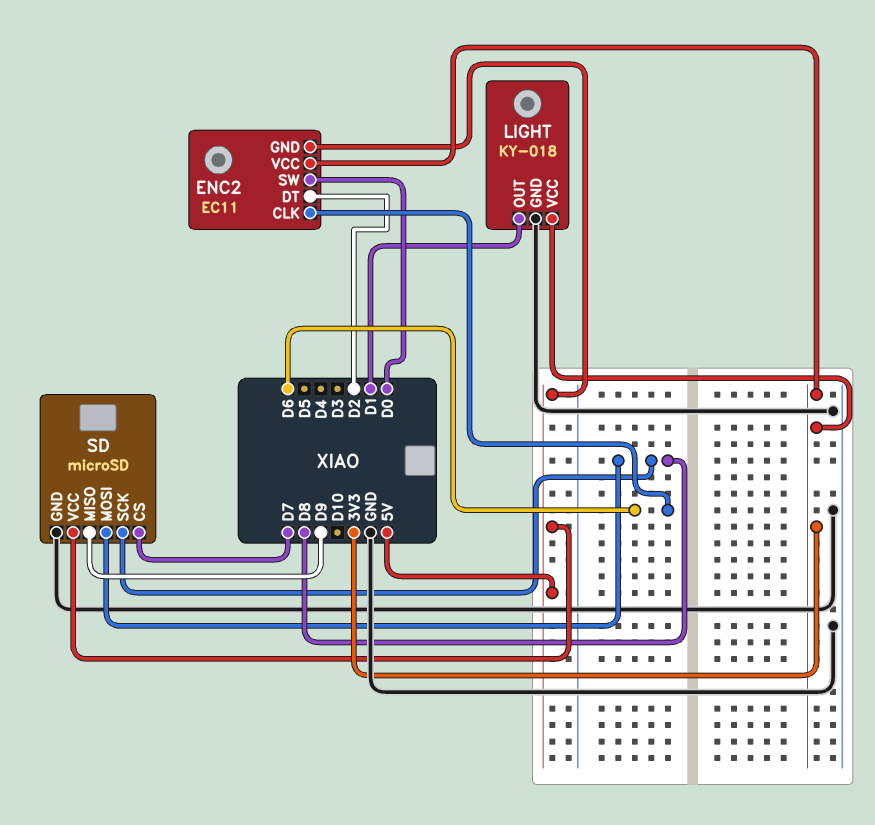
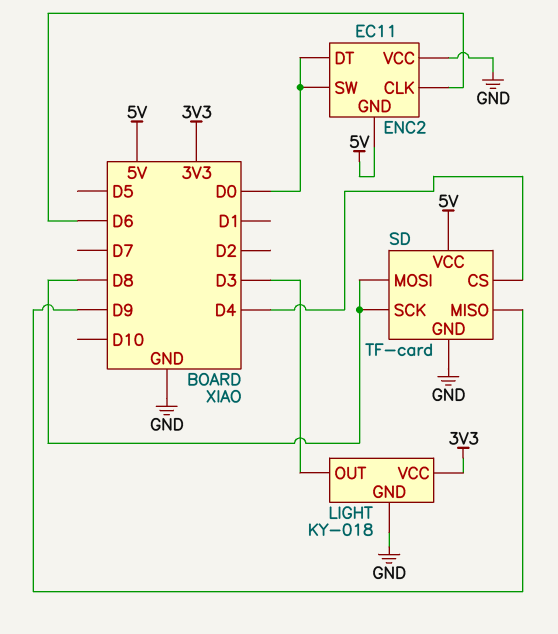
ENC2 pin DT: D2 -> D0
ENC2 pin VCC: 3V3 -> GND
LIGHT pin OUT: D1 -> D3
SD: microSD -> TF-card
SD pin CS: D7 -> D4

